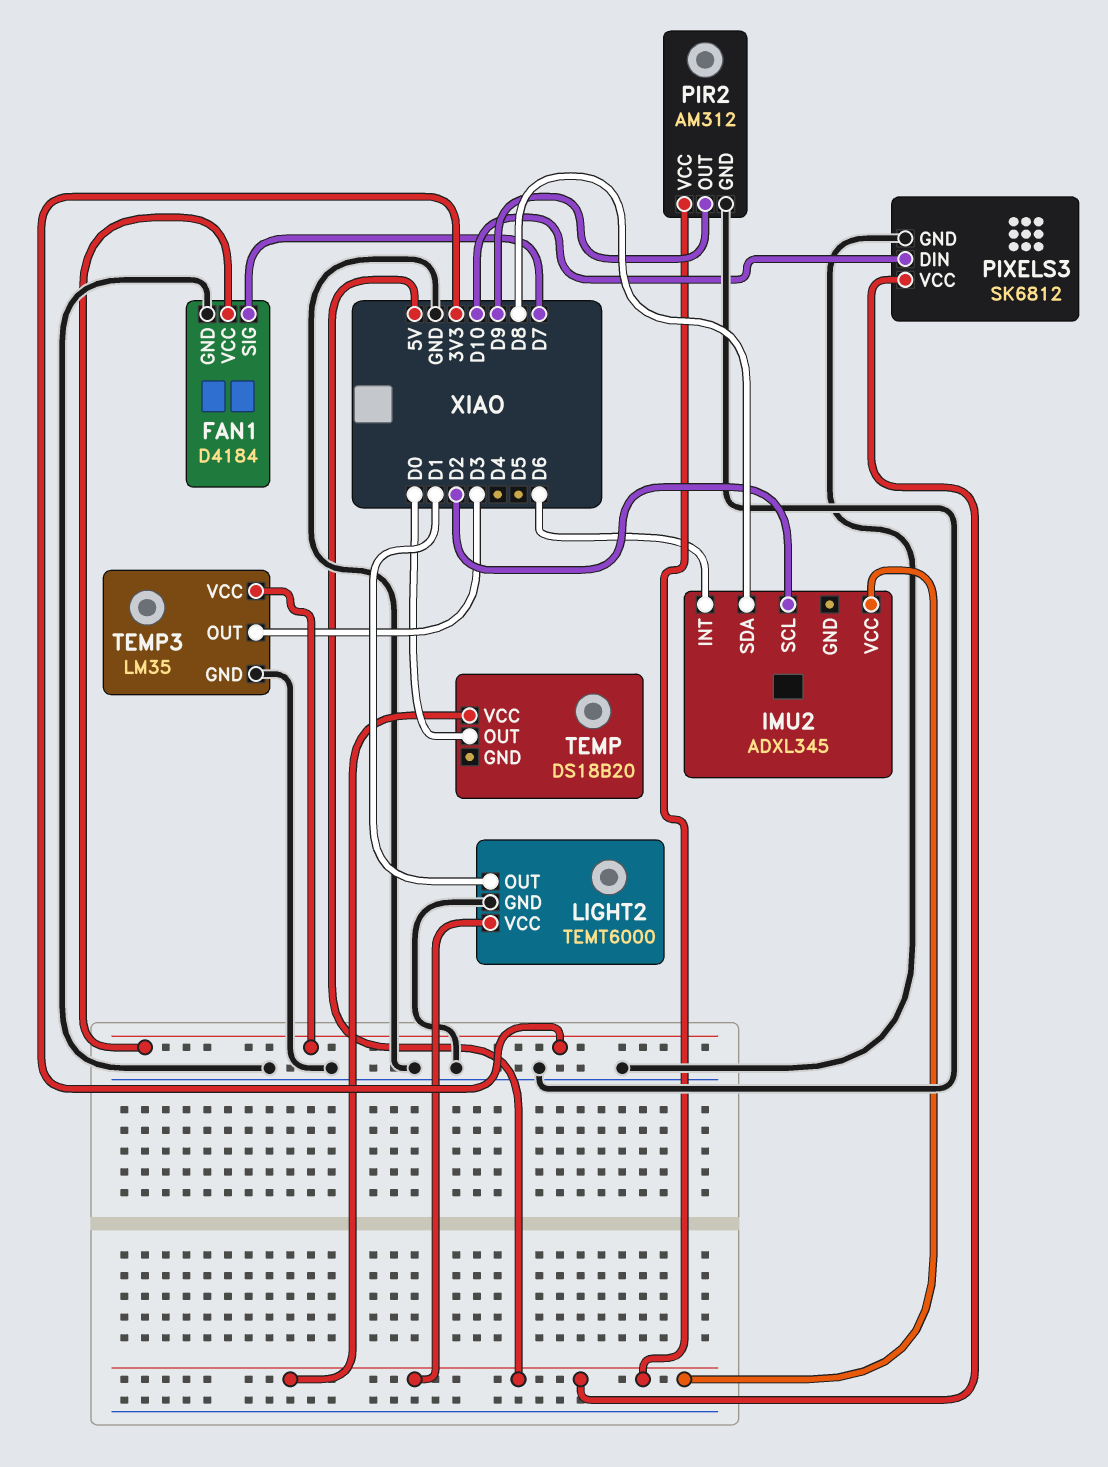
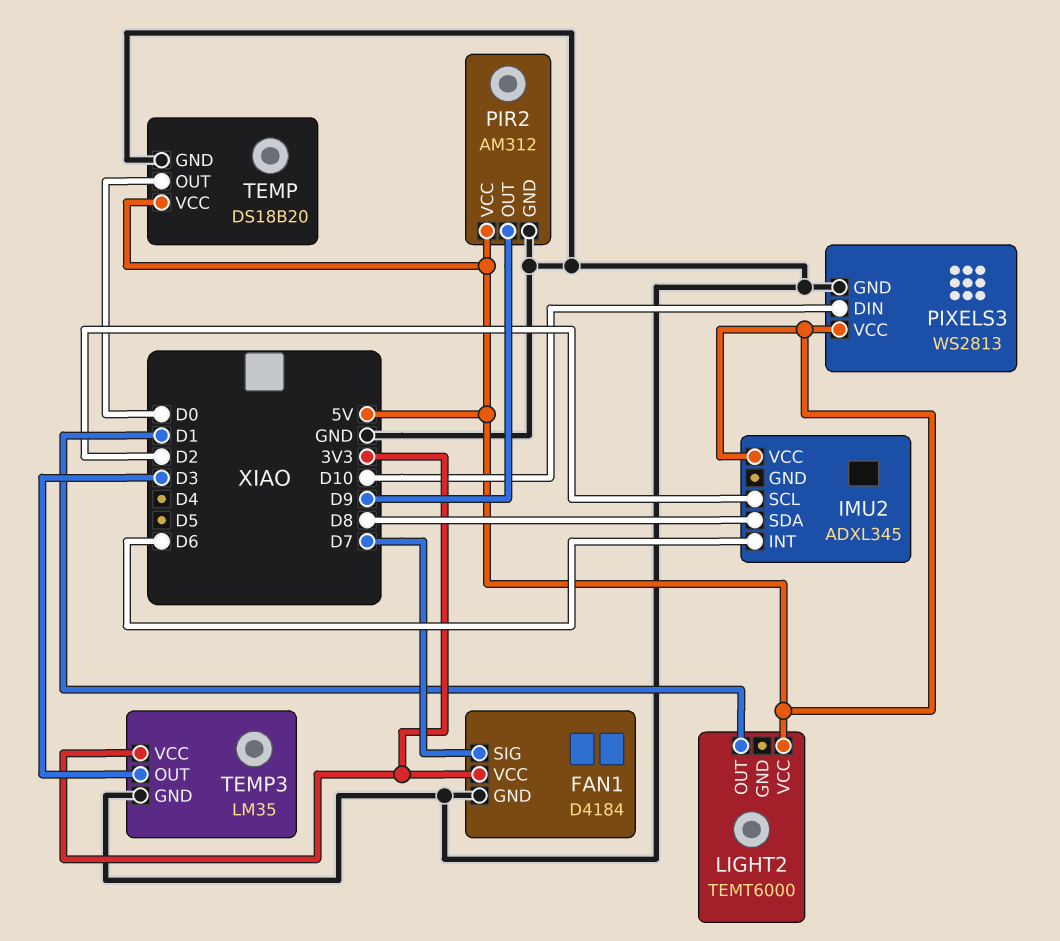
LIGHT2 pin GND: GND -> none
PIXELS3: SK6812 -> WS2813
TEMP pin GND: none -> GND

